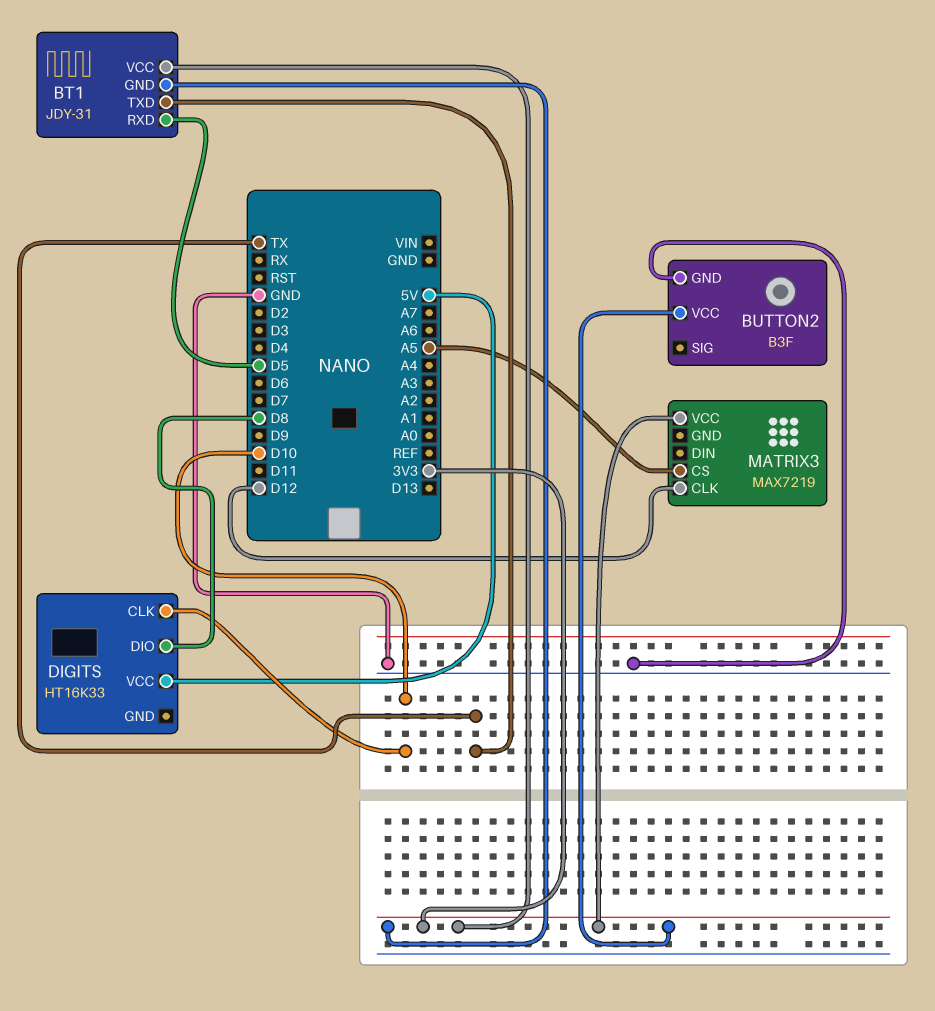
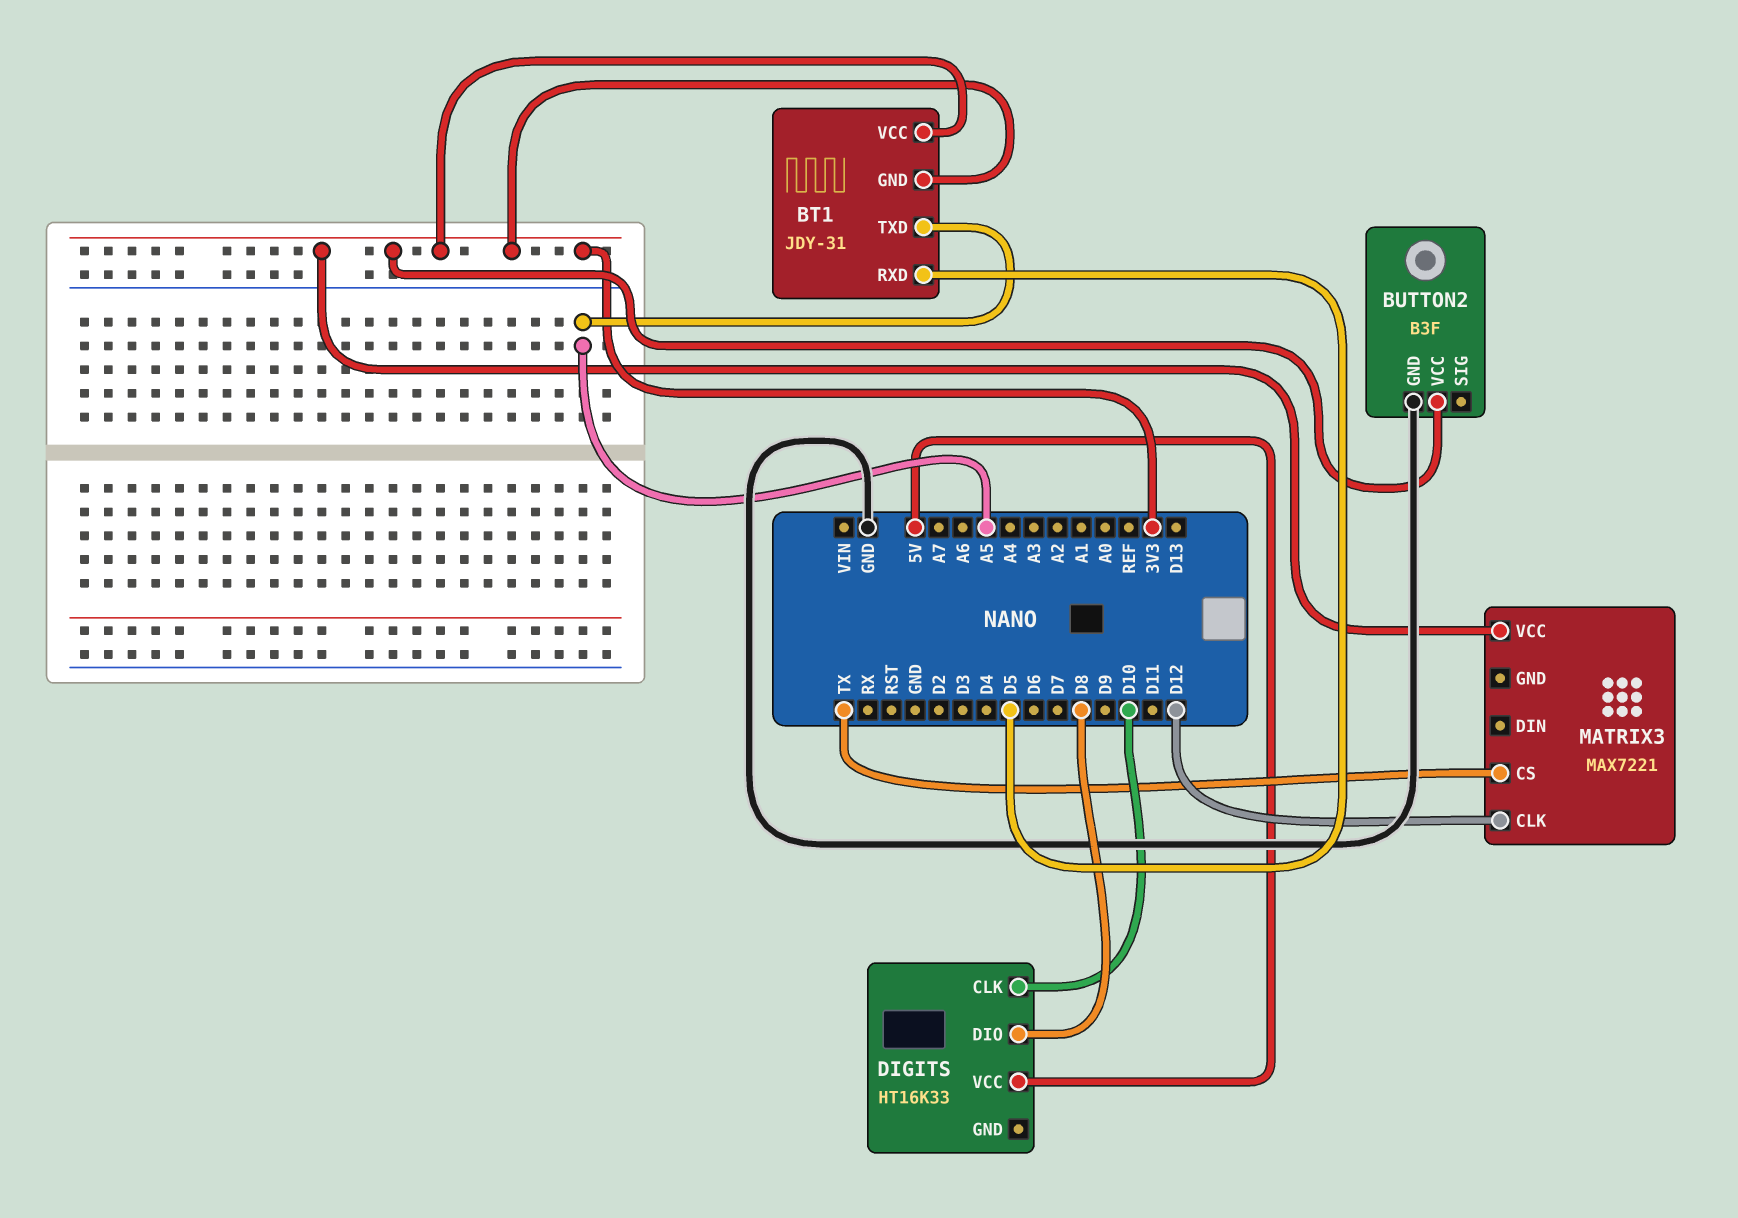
BT1 pin TXD: TX -> A5
MATRIX3: MAX7219 -> MAX7221
MATRIX3 pin CS: A5 -> TX

